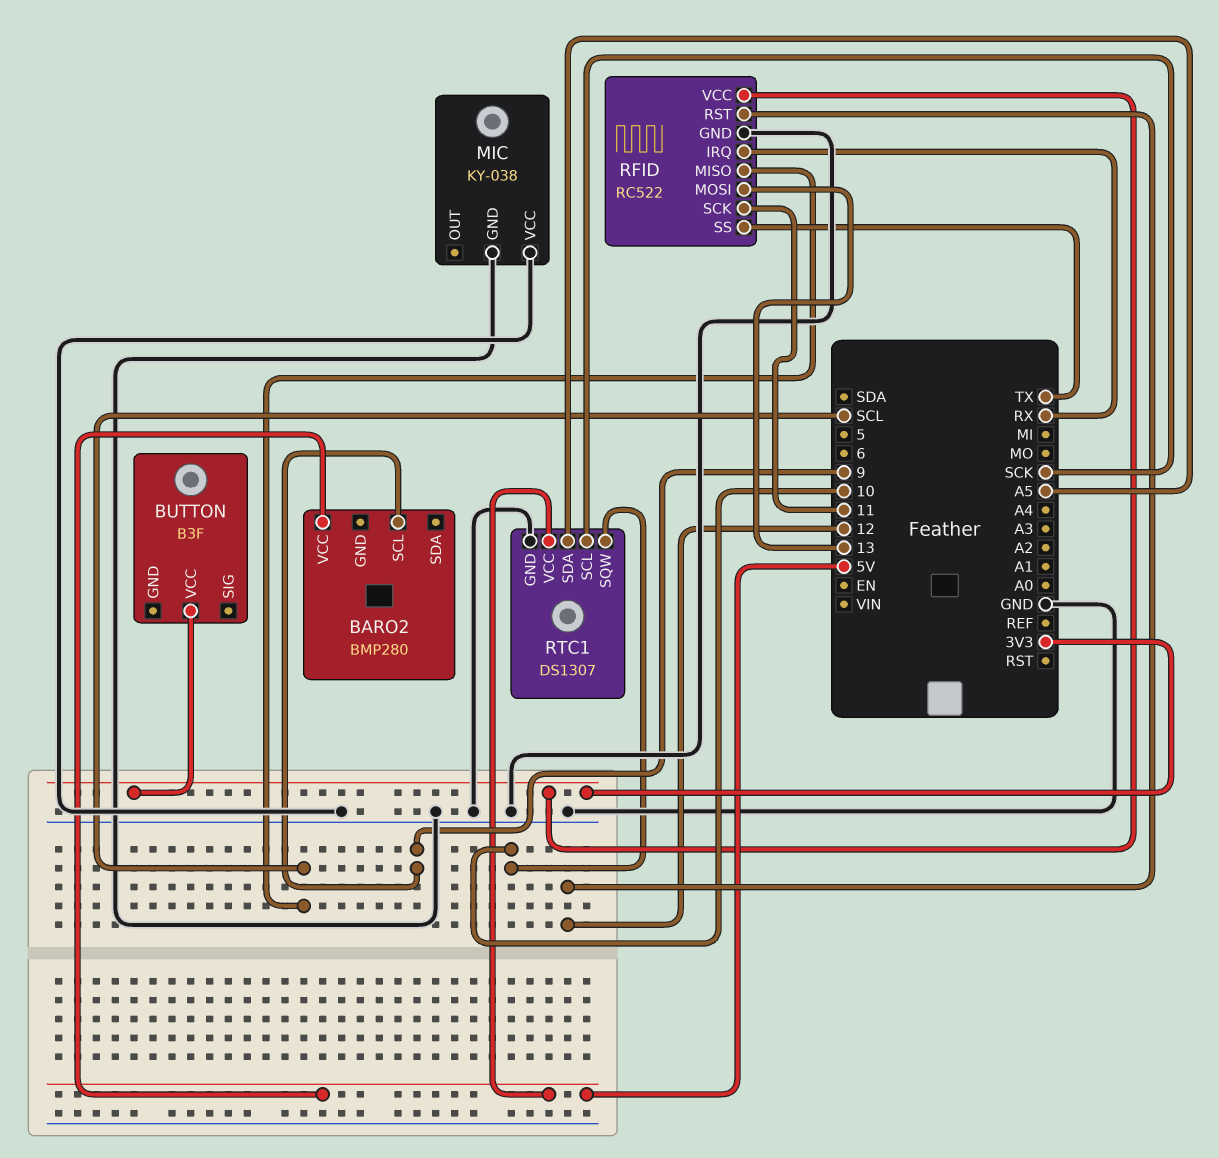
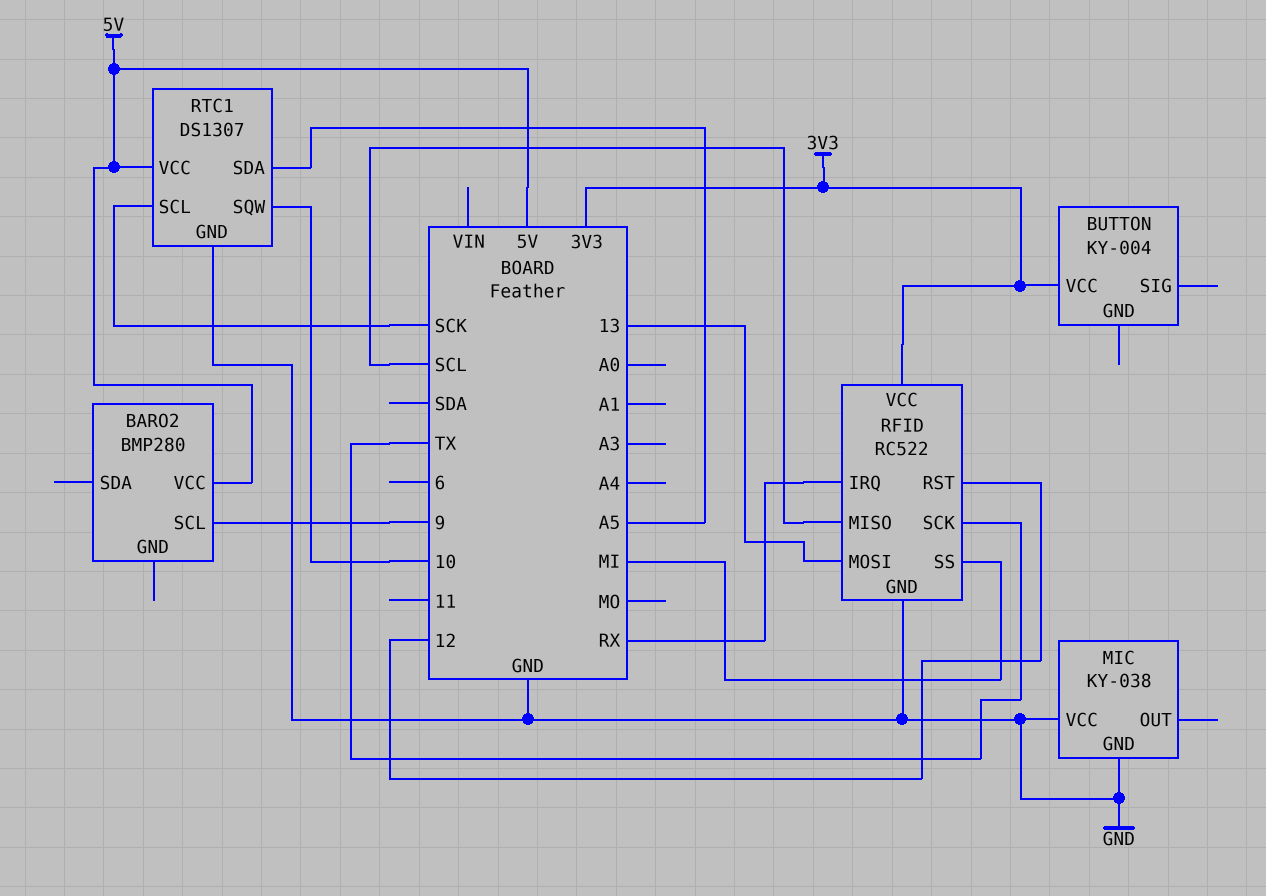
BUTTON: B3F -> KY-004
RFID pin SCK: 11 -> TX
RFID pin SS: TX -> MI

